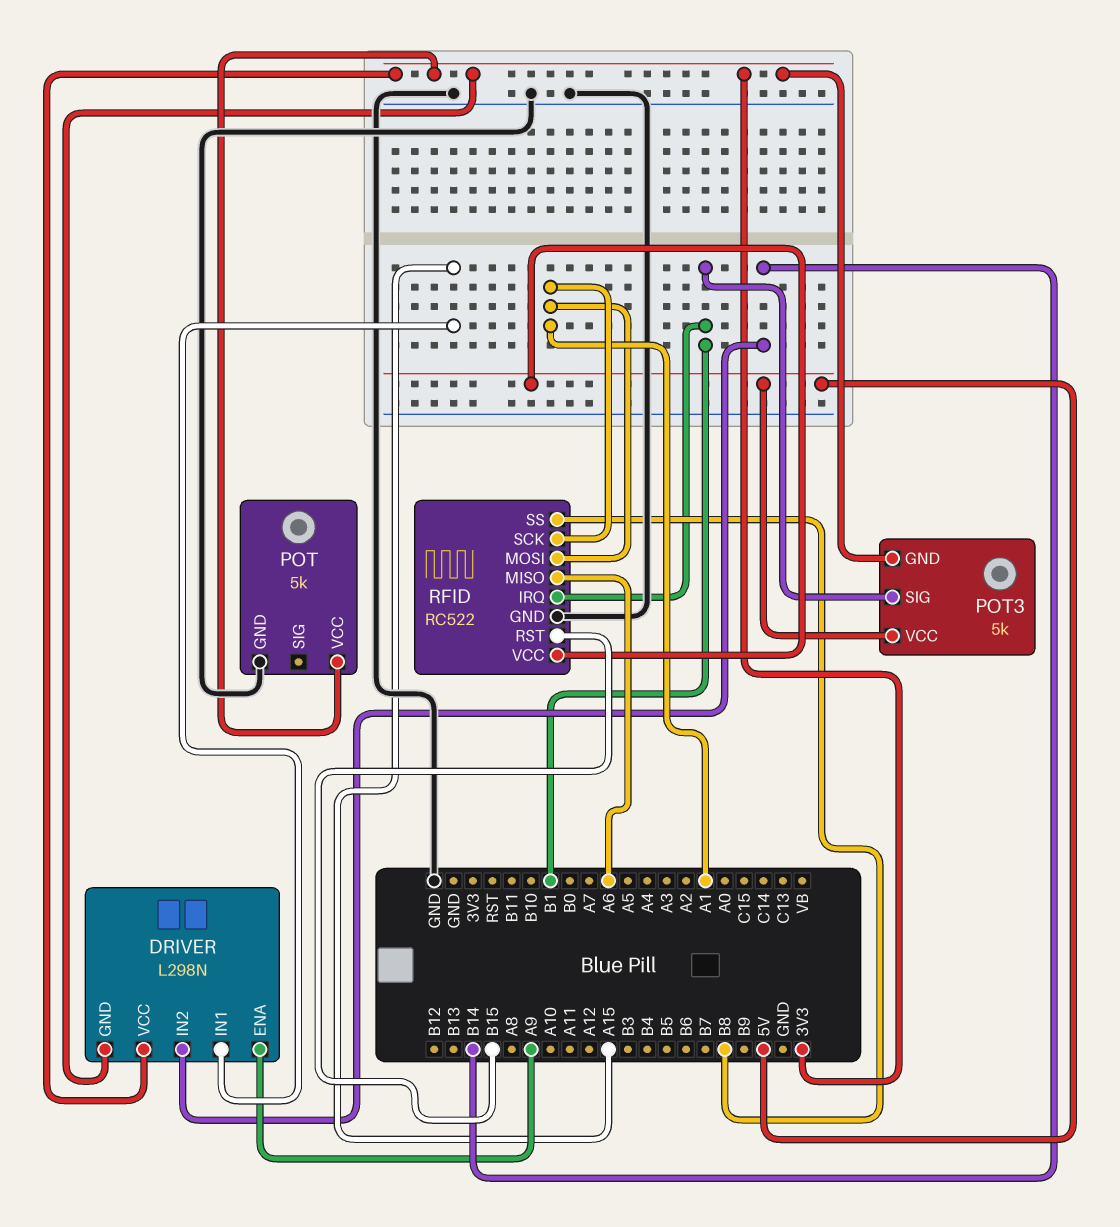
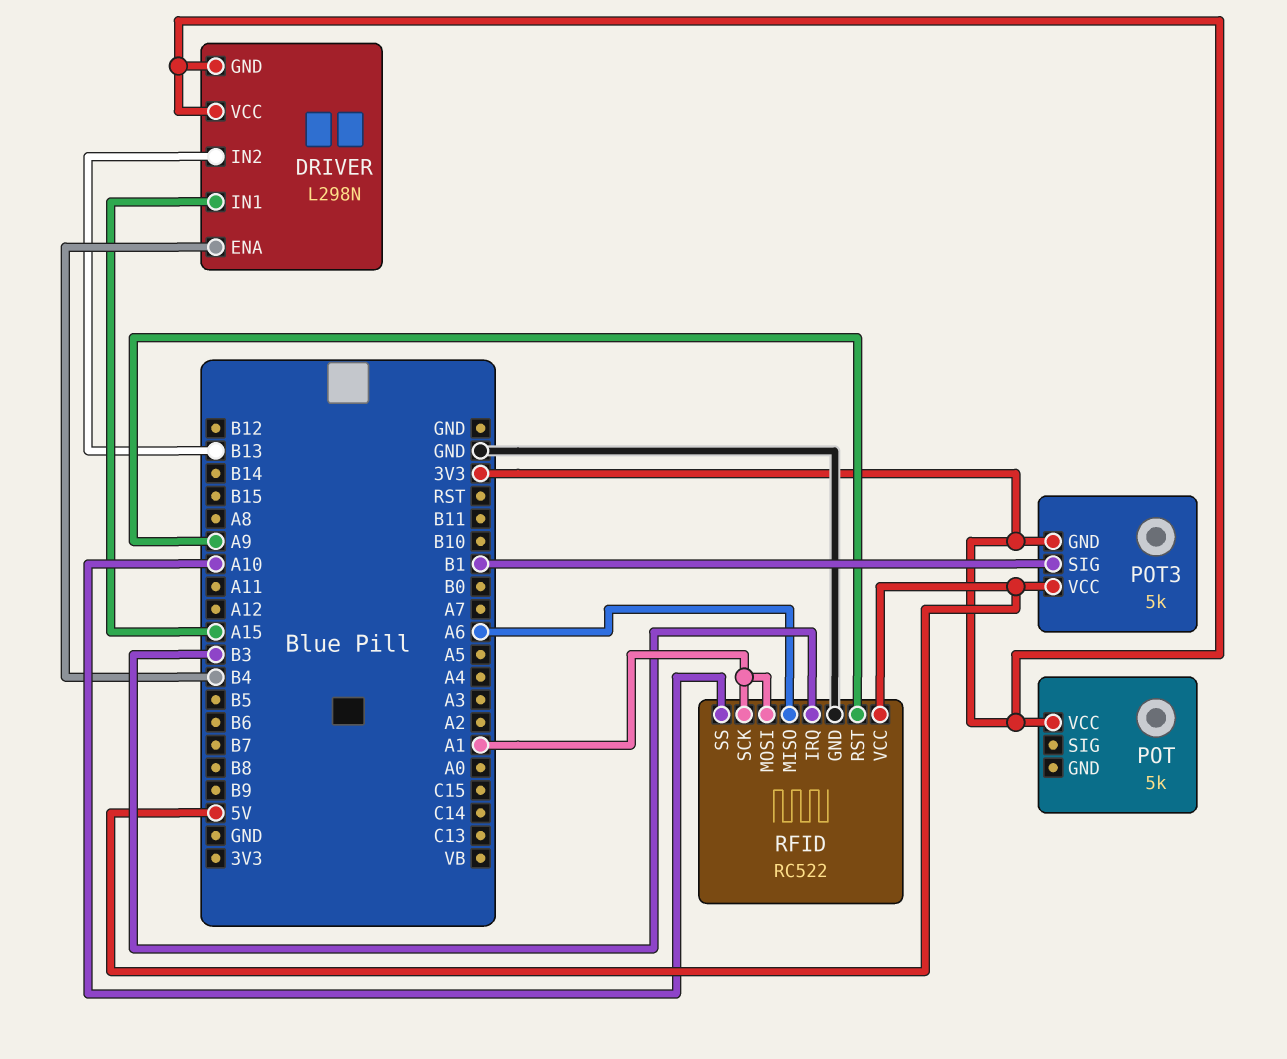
DRIVER pin ENA: A9 -> B4
DRIVER pin IN2: B14 -> B13
POT pin GND: GND -> none
RFID pin IRQ: B1 -> B3
RFID pin RST: B15 -> A9
RFID pin SS: B8 -> A10

